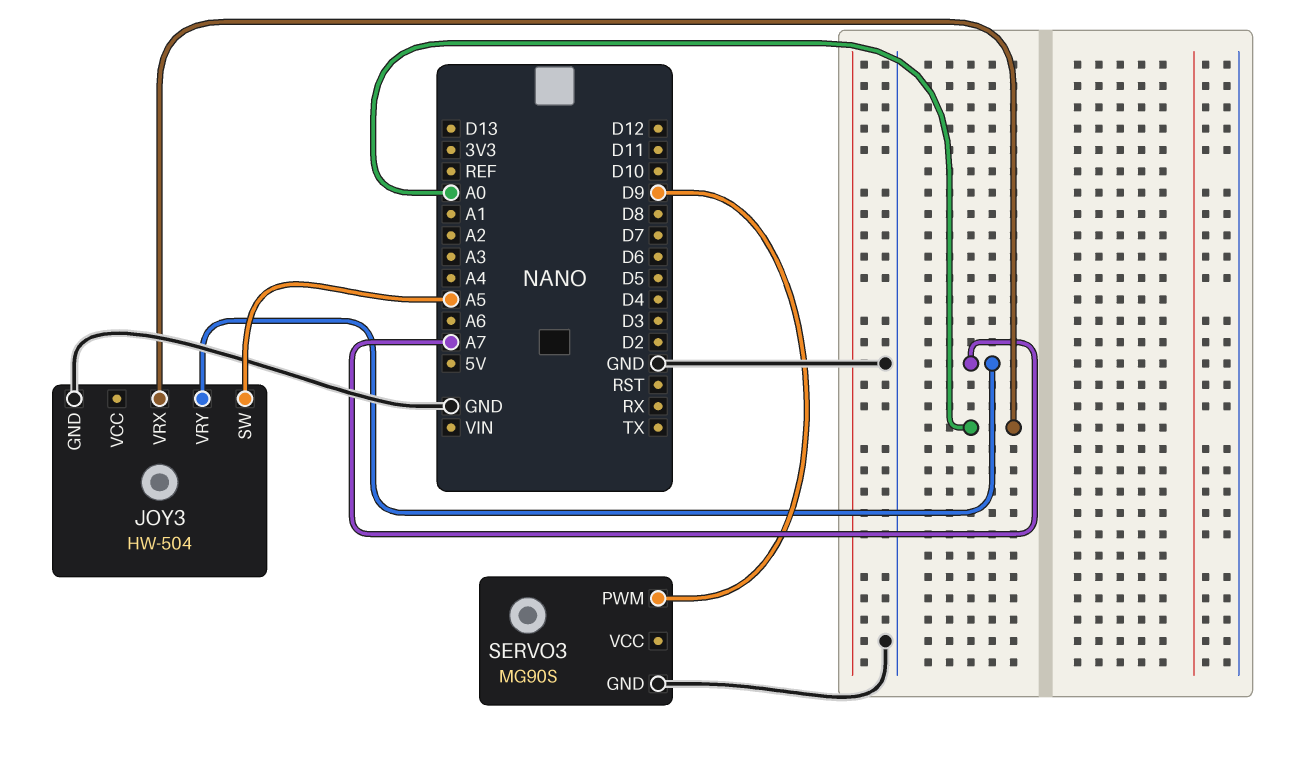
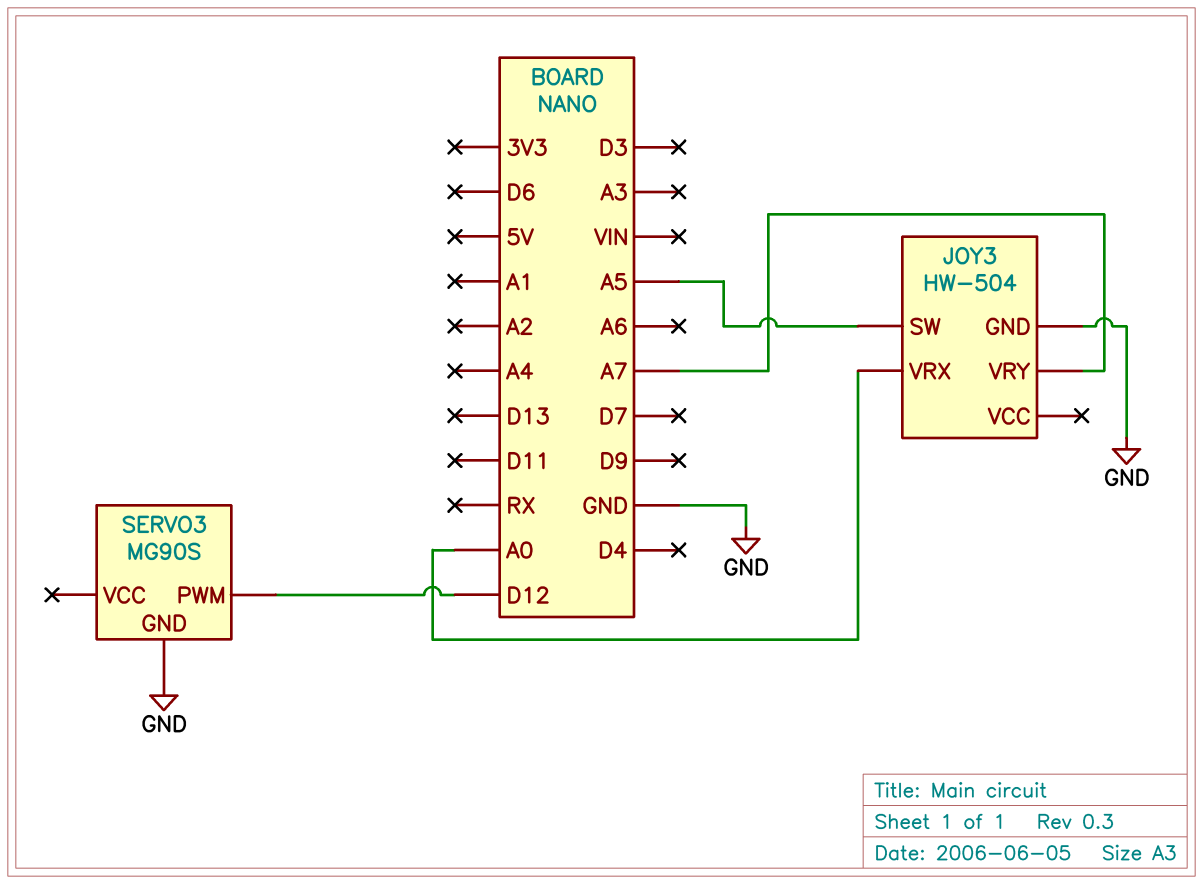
SERVO3 pin PWM: D9 -> D12

